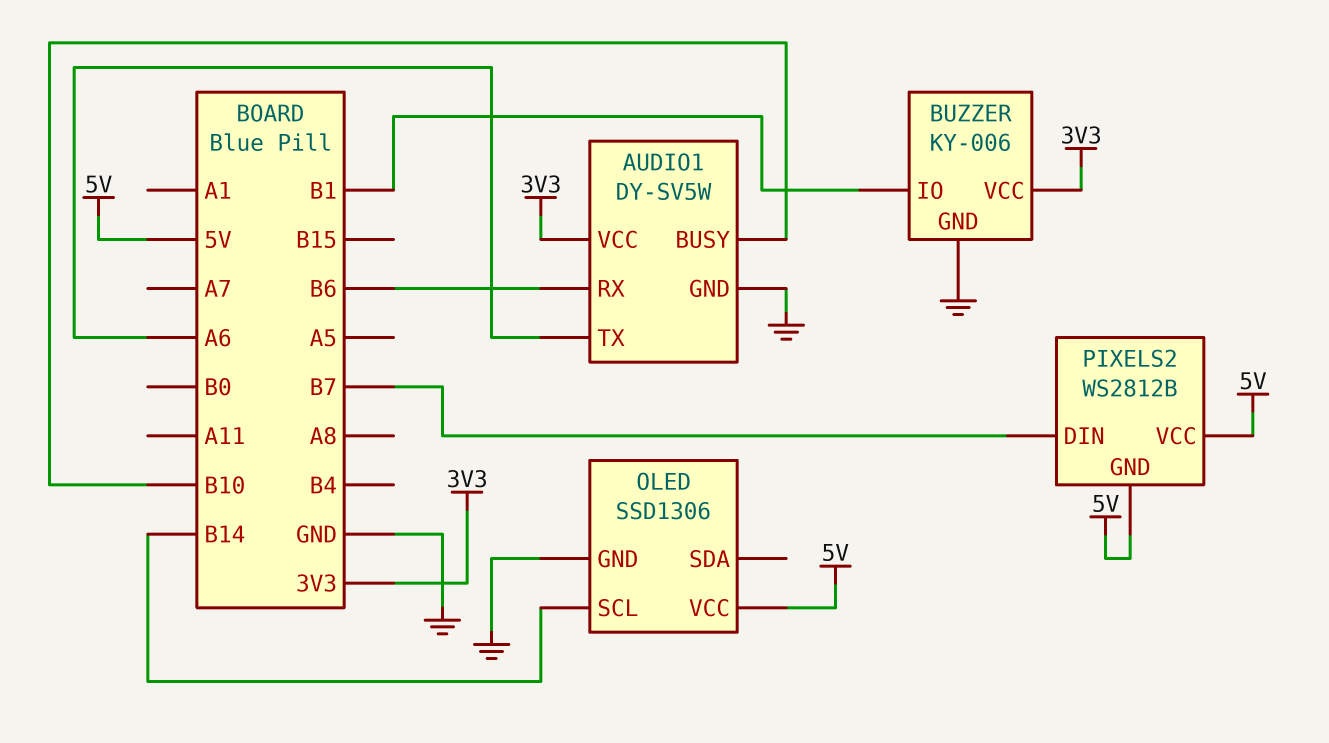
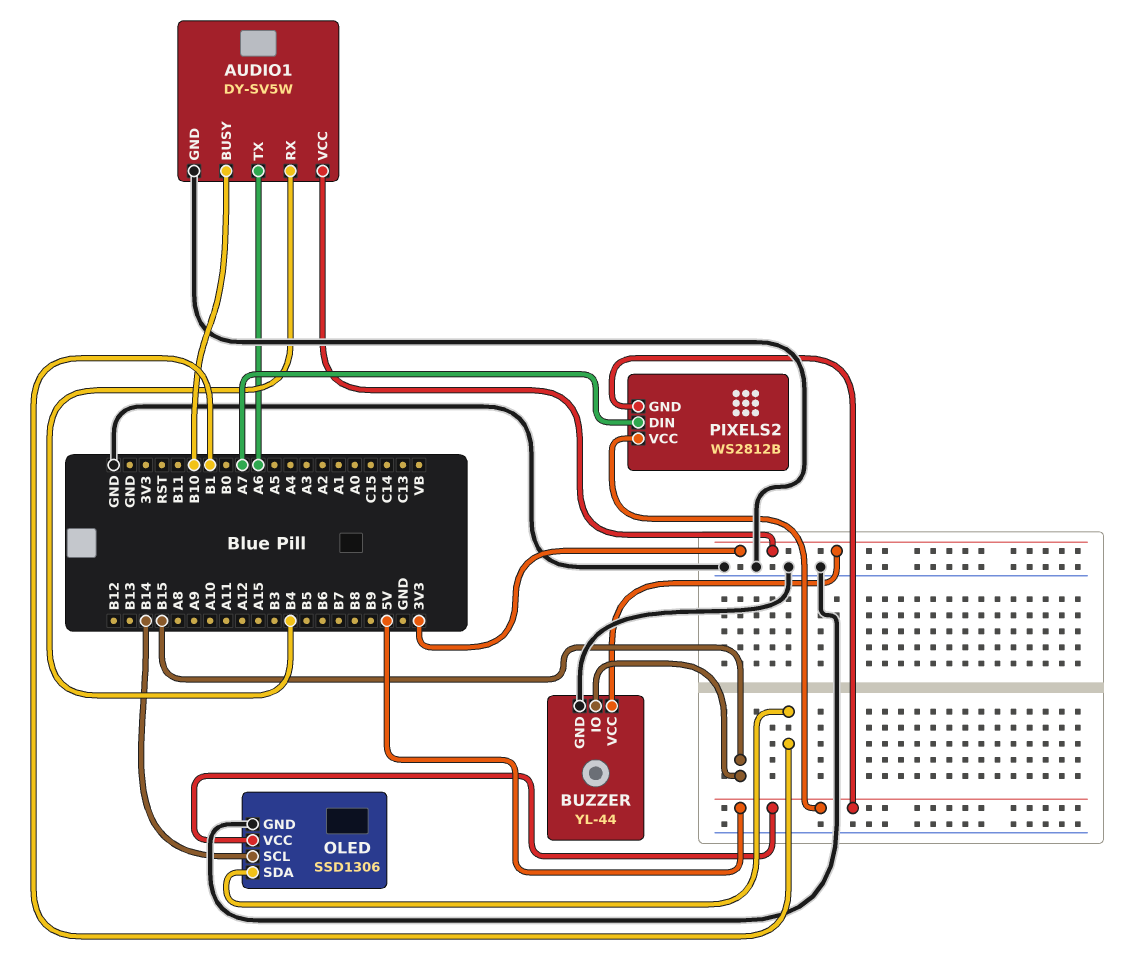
AUDIO1 pin RX: B6 -> B4
BUZZER: KY-006 -> YL-44
BUZZER pin IO: B1 -> B15
OLED pin SDA: none -> B1
PIXELS2 pin DIN: B7 -> A7

